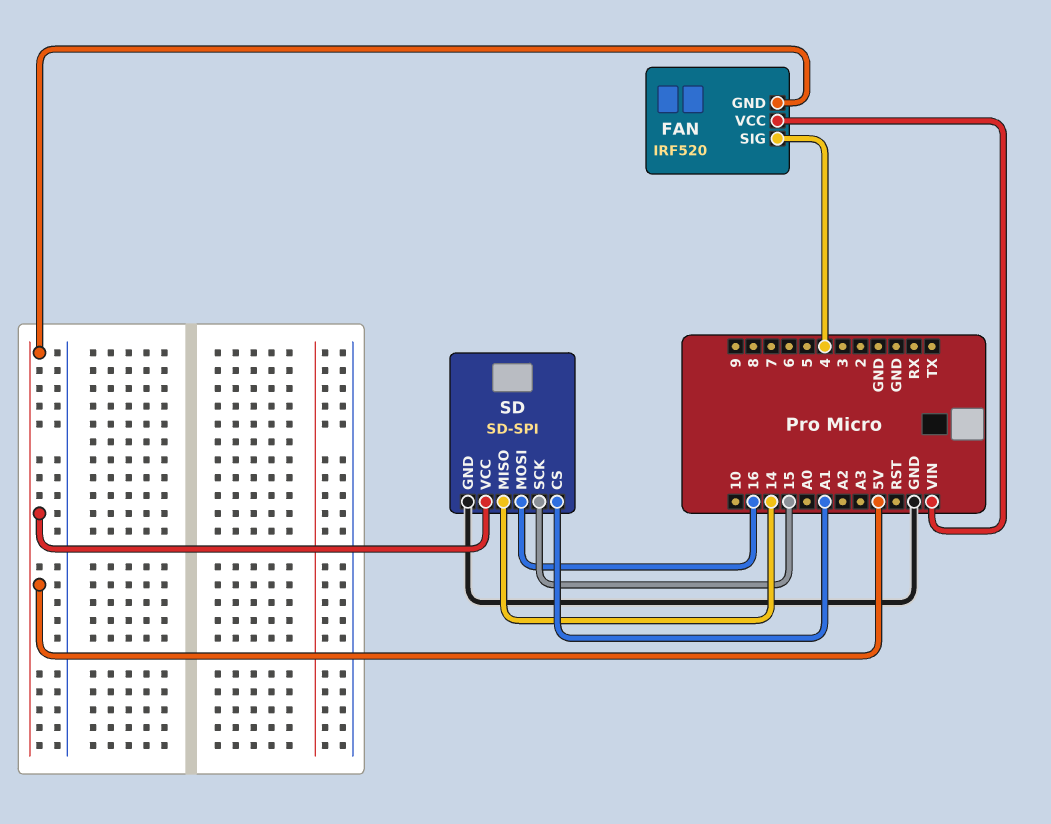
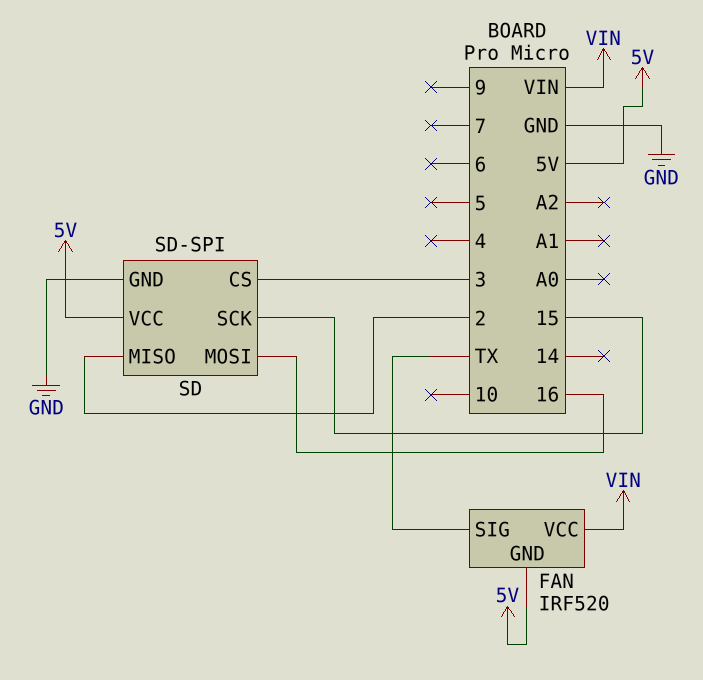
FAN pin SIG: 4 -> TX
SD pin CS: A1 -> 3
SD pin MISO: 14 -> 2

